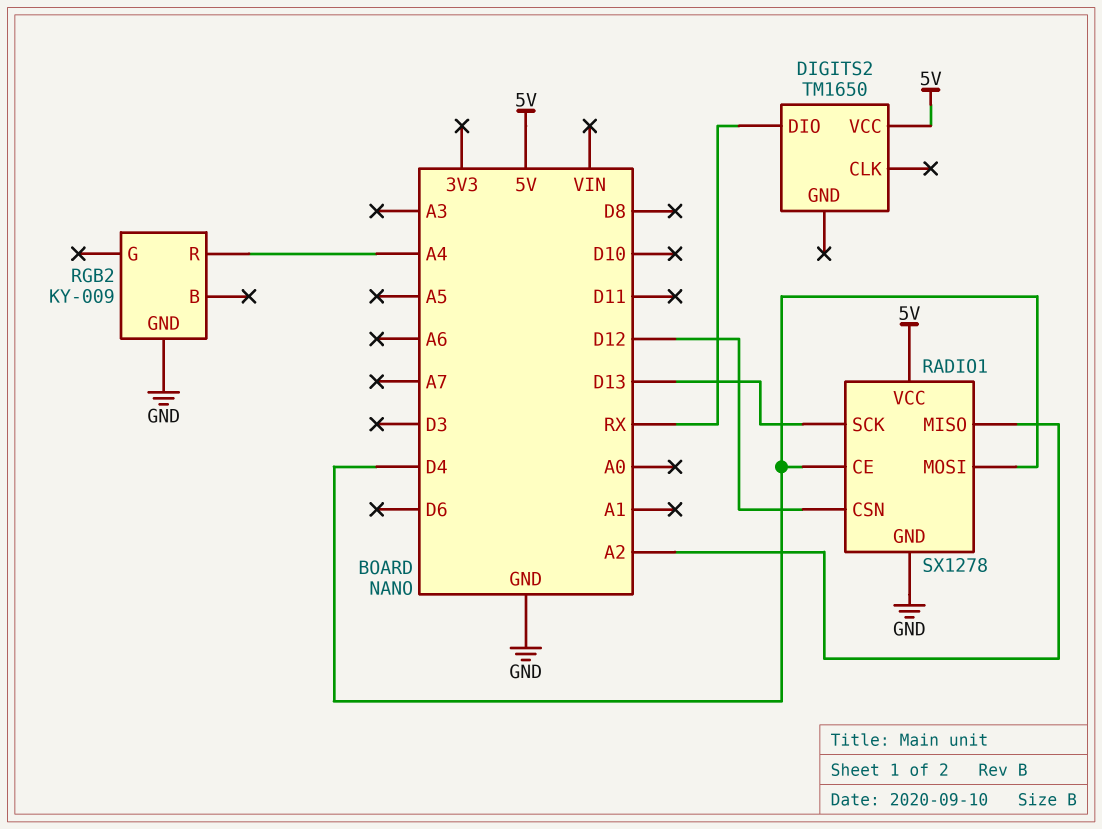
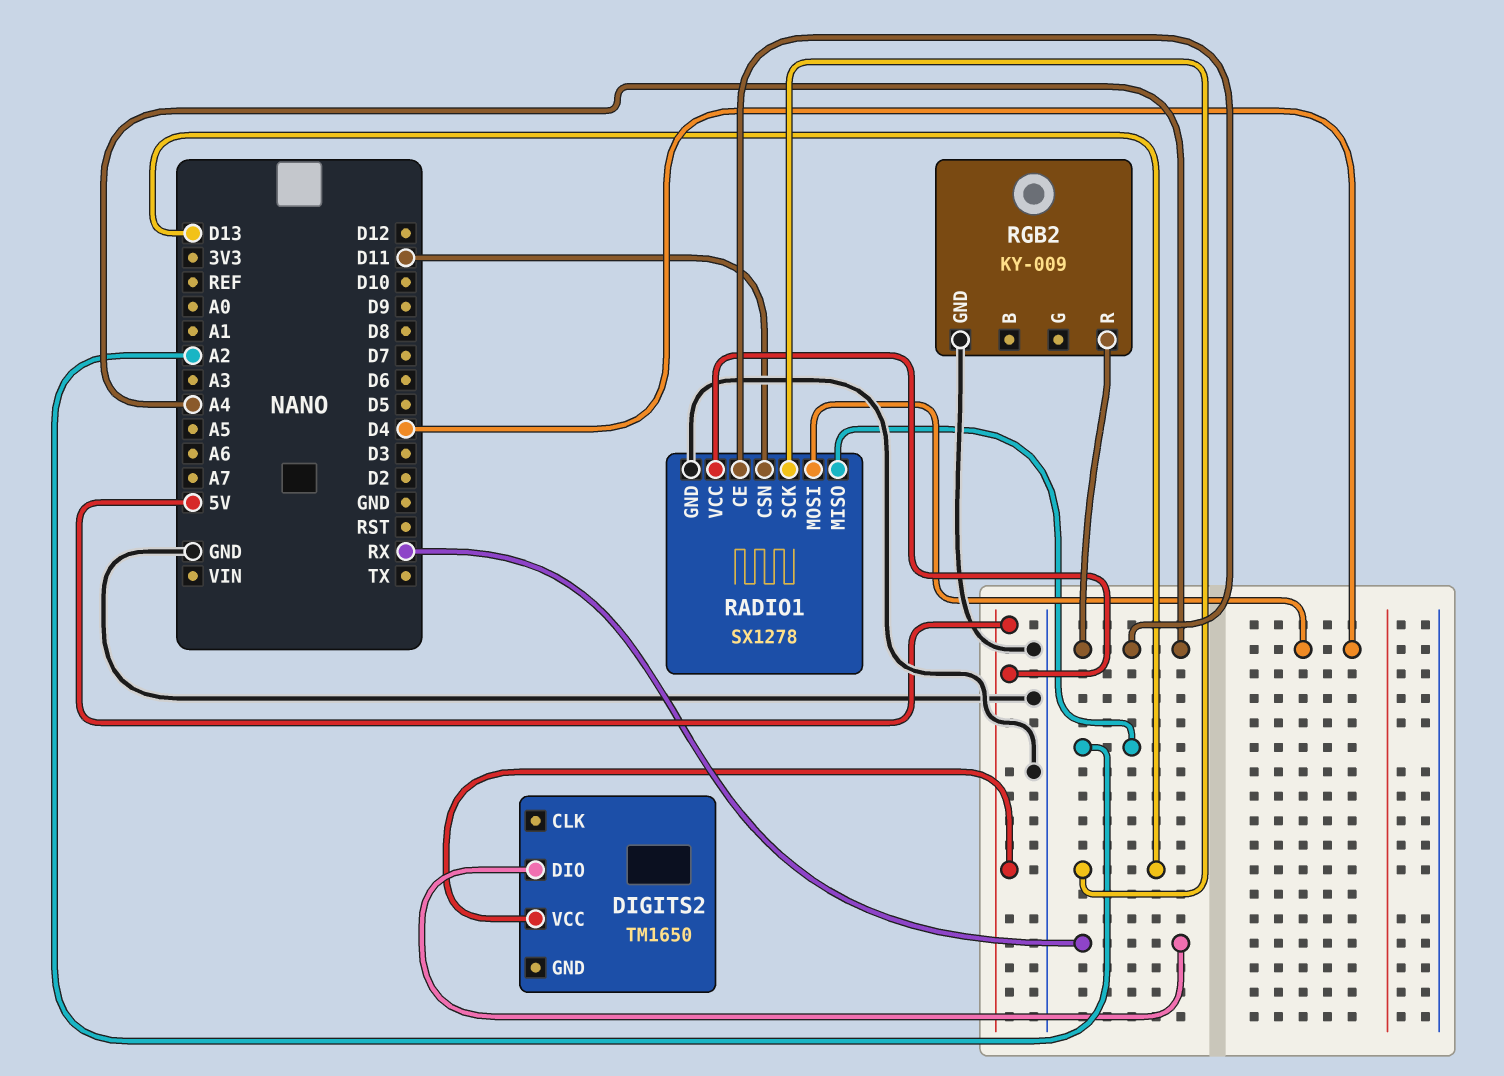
RADIO1 pin CE: D4 -> A4
RADIO1 pin CSN: D12 -> D11

